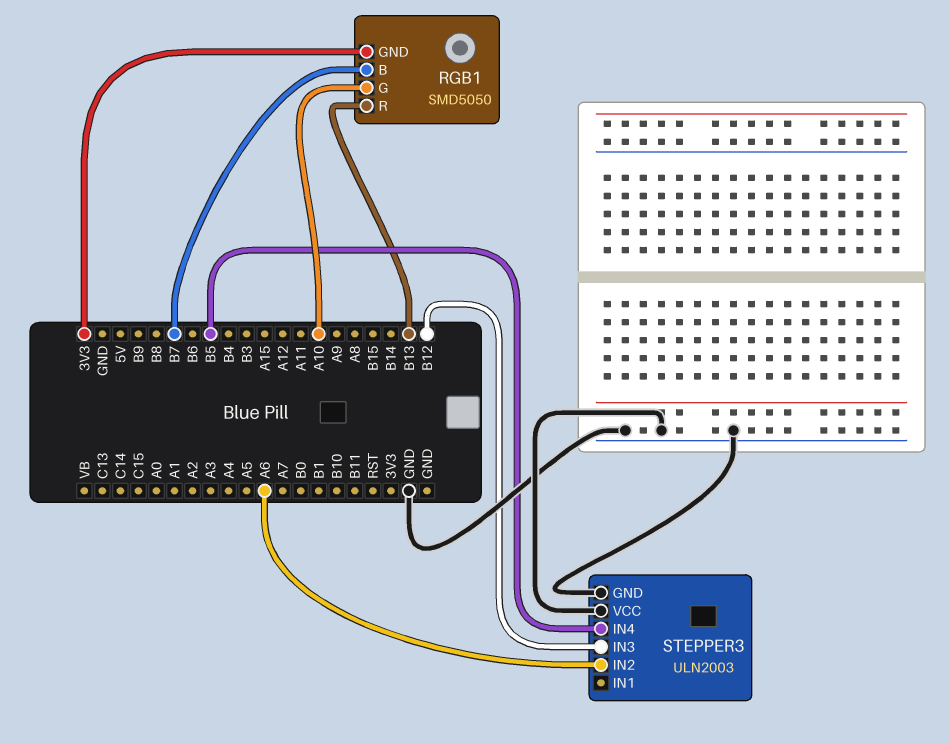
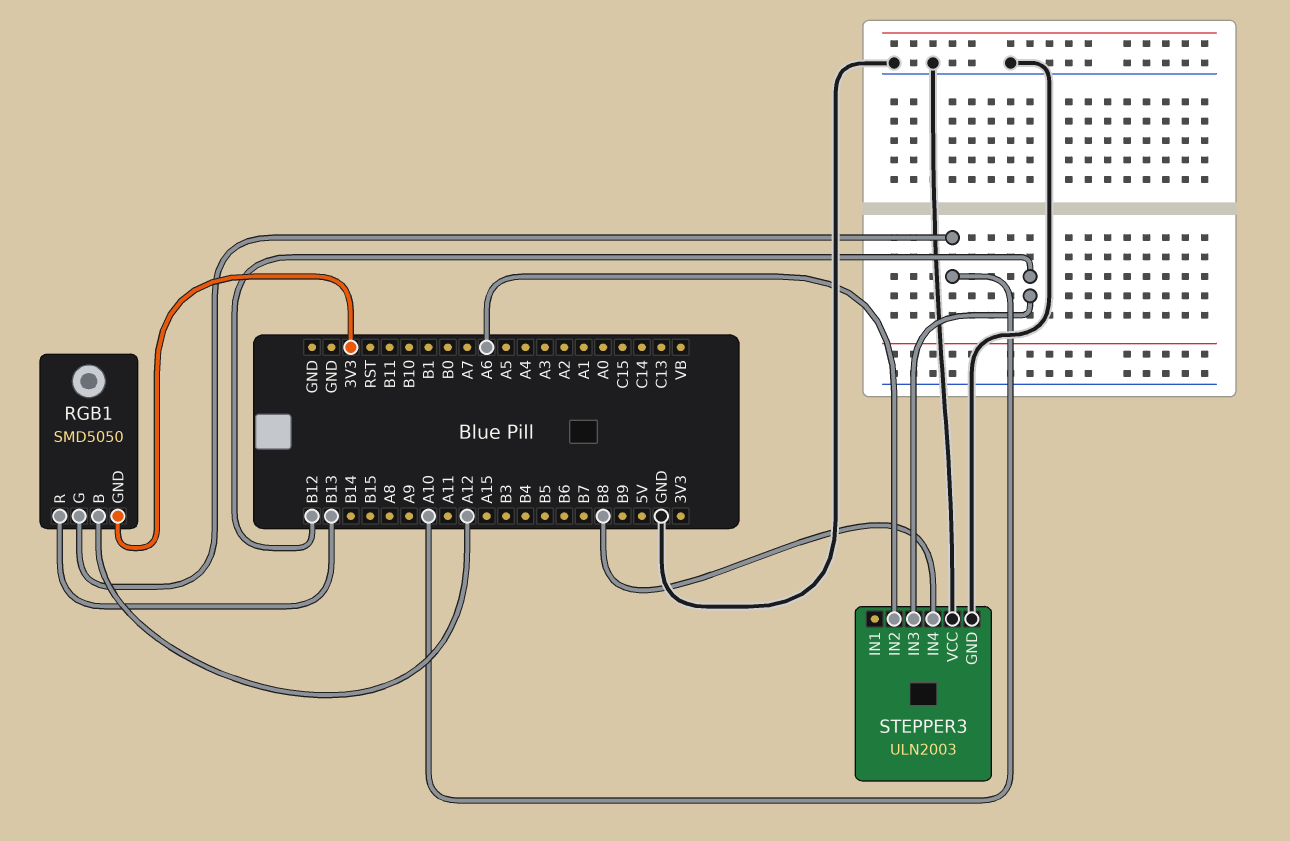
RGB1 pin B: B7 -> A12
STEPPER3 pin IN4: B5 -> B8

